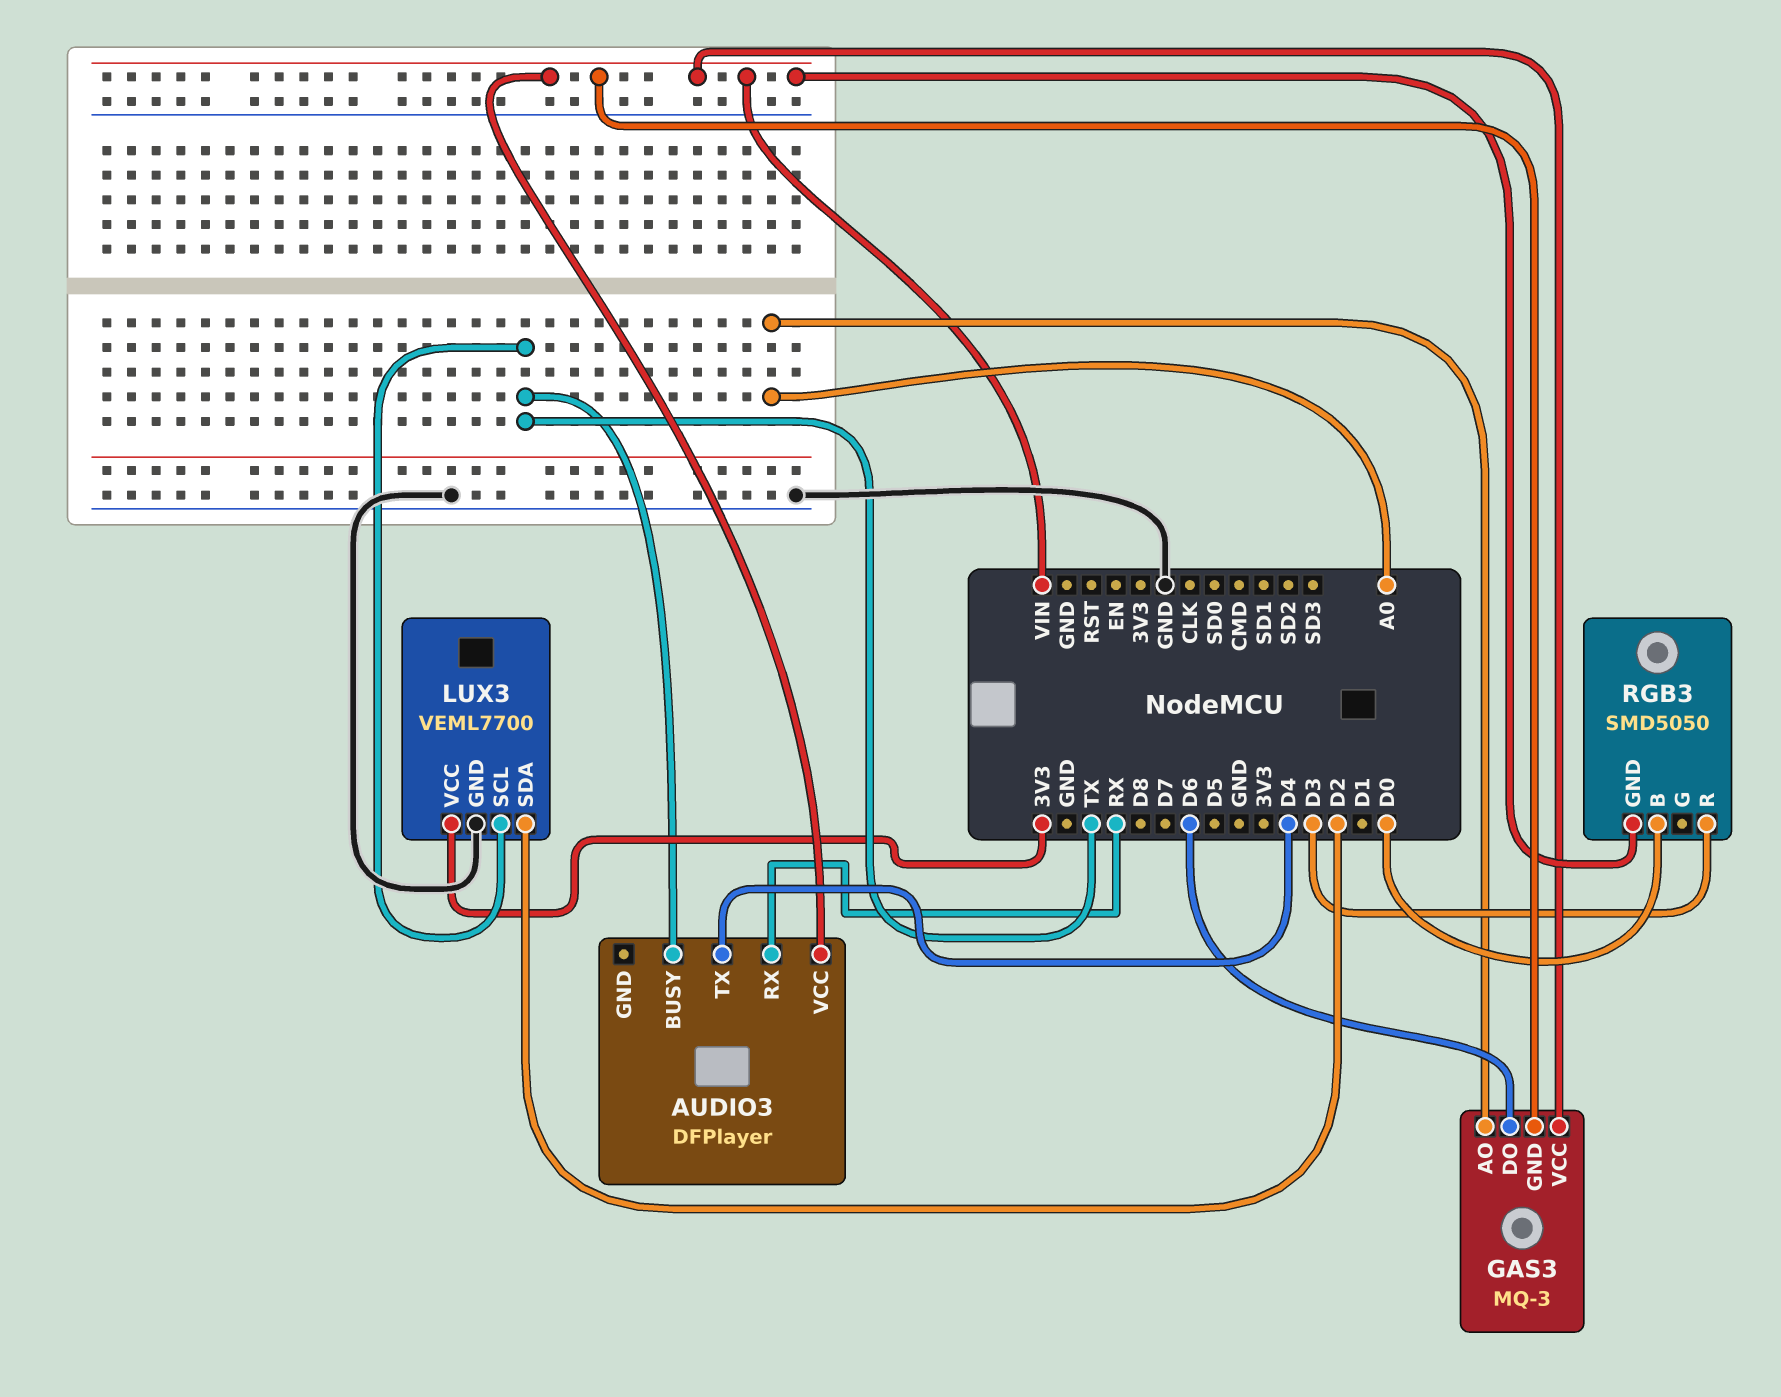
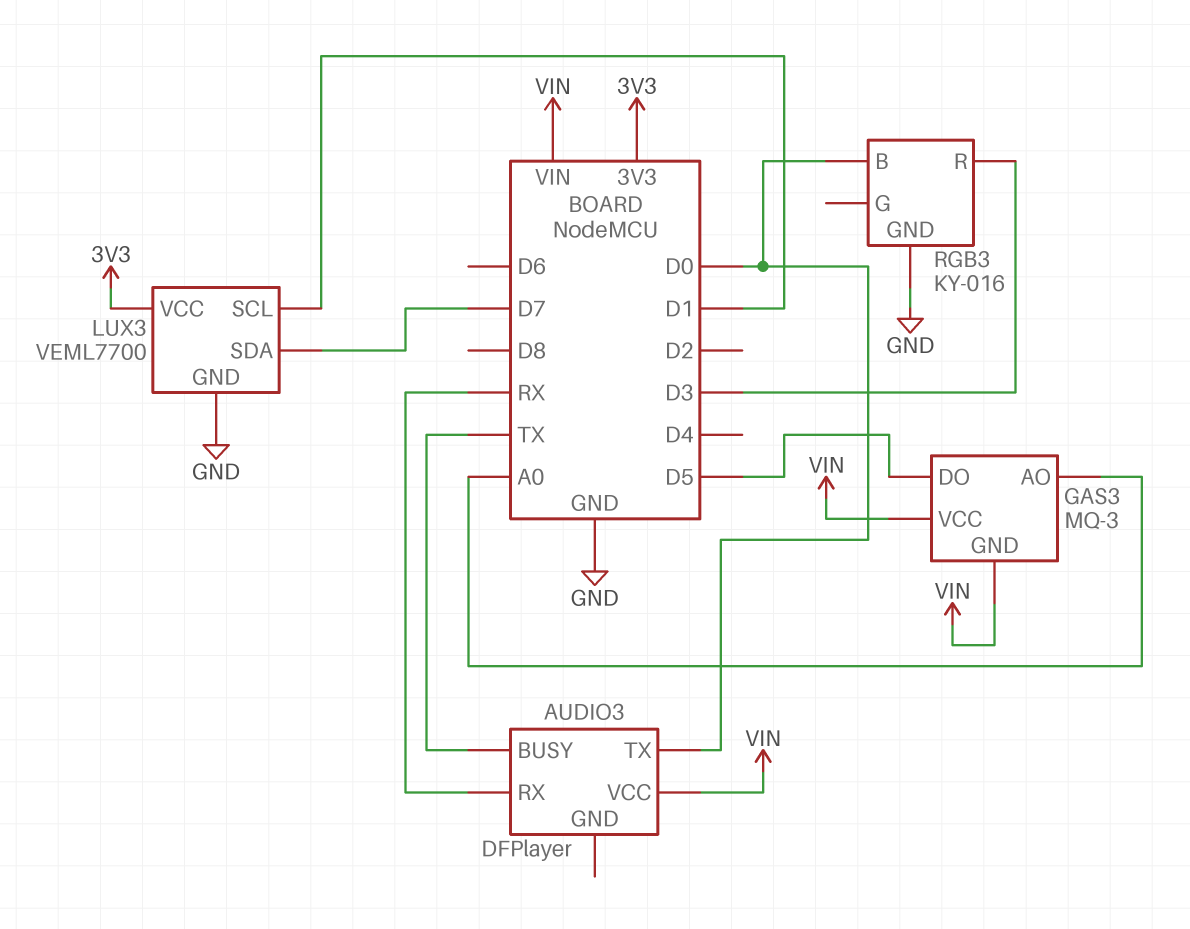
AUDIO3 pin TX: D4 -> D0
GAS3 pin DO: D6 -> D5
LUX3 pin SCL: TX -> D1
LUX3 pin SDA: D2 -> D7
RGB3: SMD5050 -> KY-016
RGB3 pin GND: VIN -> GND

